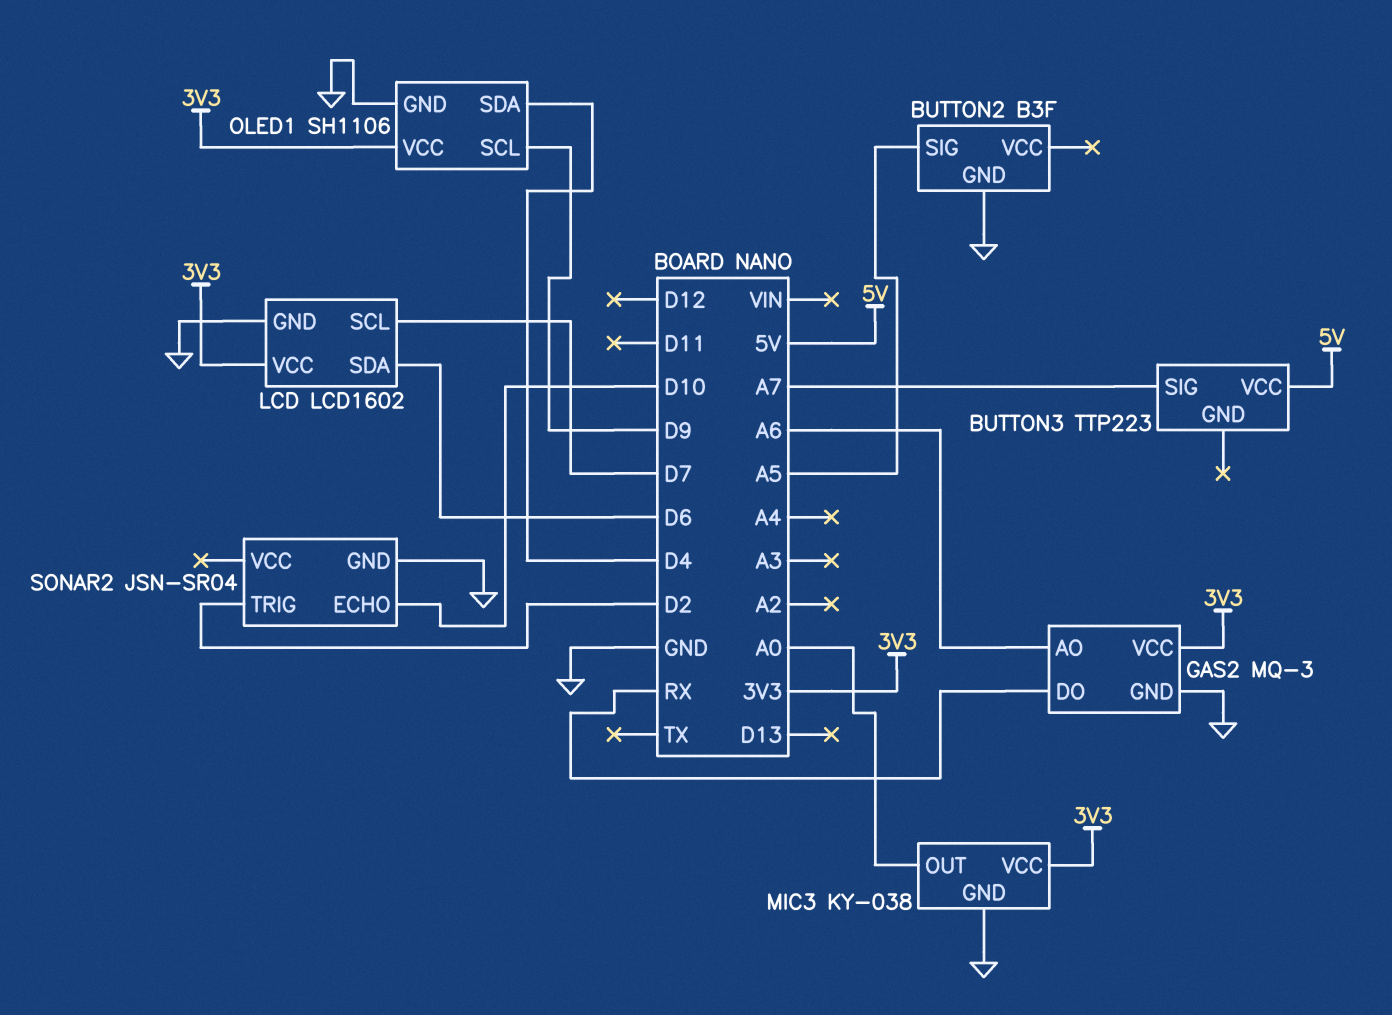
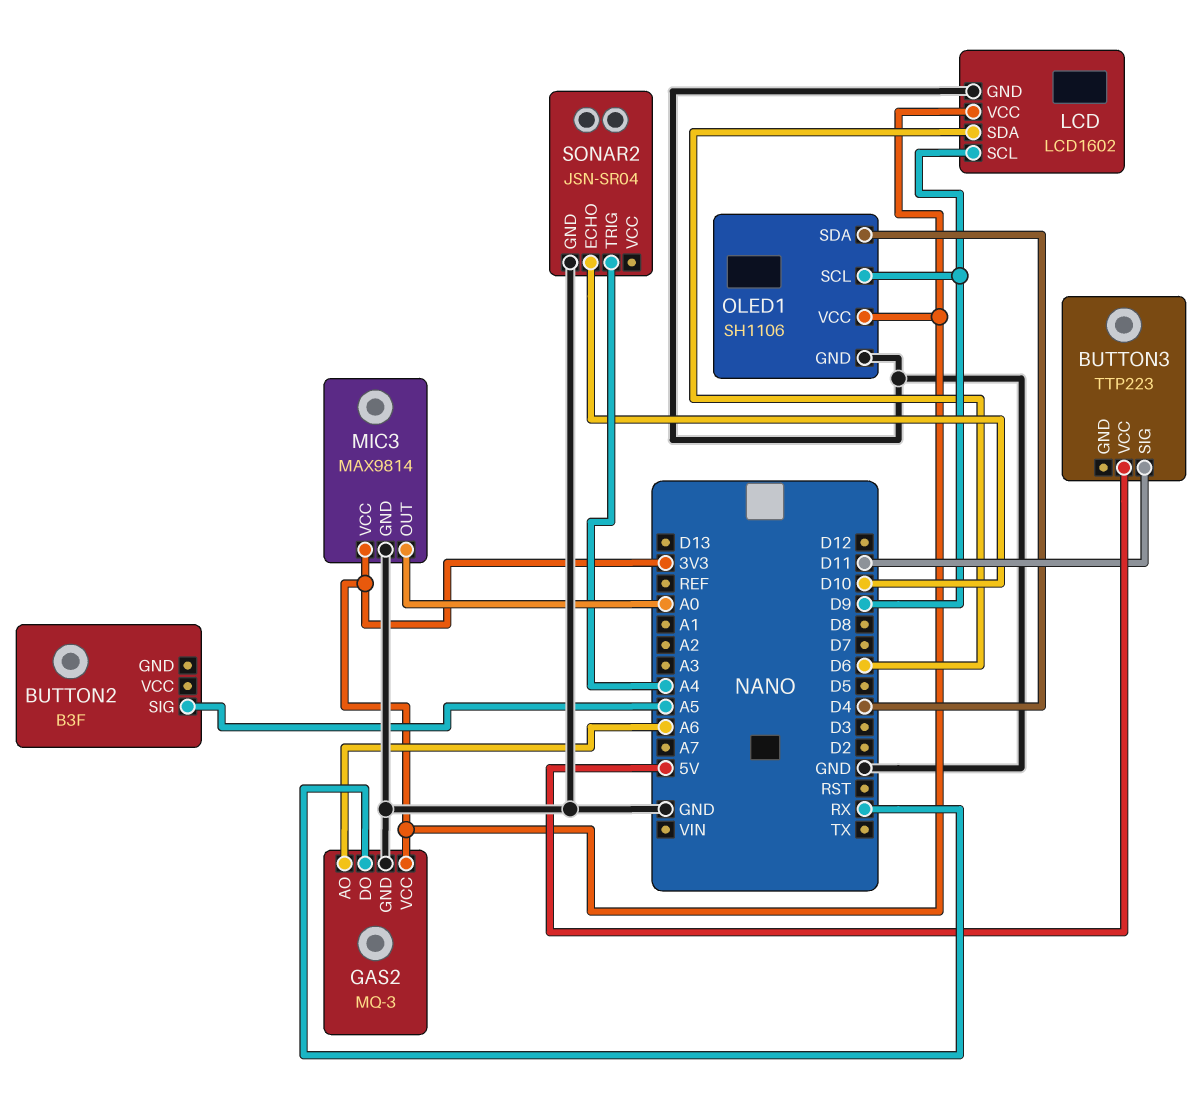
BUTTON2 pin GND: GND -> none
BUTTON3 pin SIG: A7 -> D11
LCD pin SCL: D7 -> D9
MIC3: KY-038 -> MAX9814
SONAR2 pin TRIG: D2 -> A4

